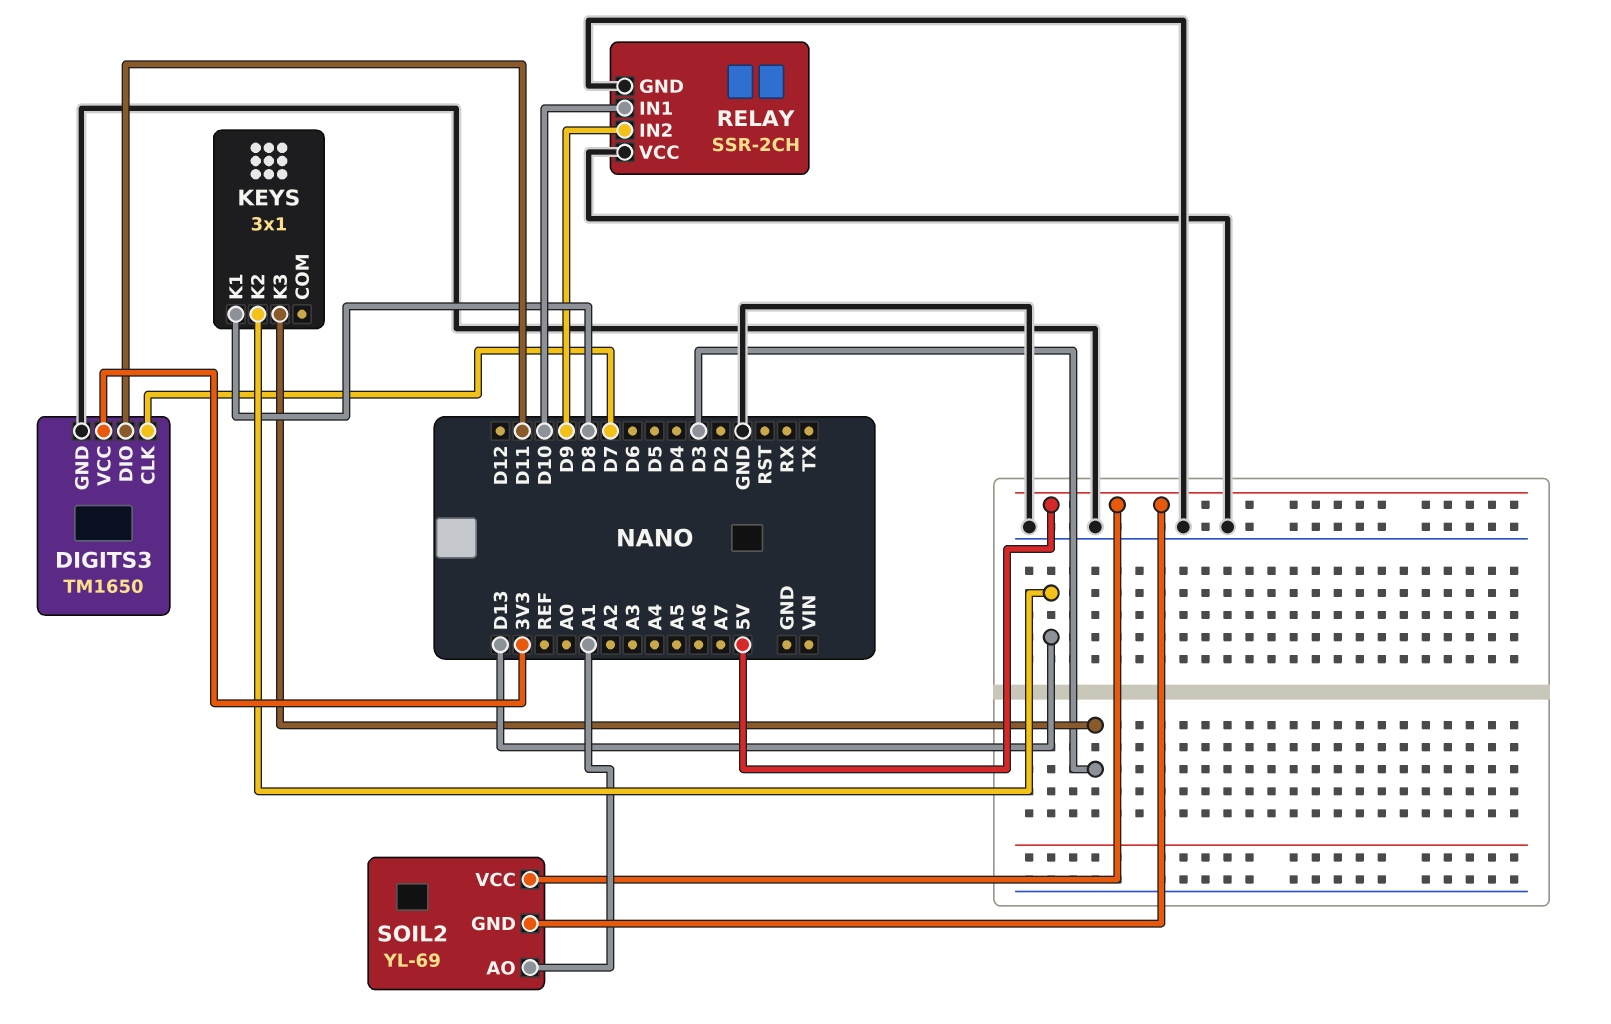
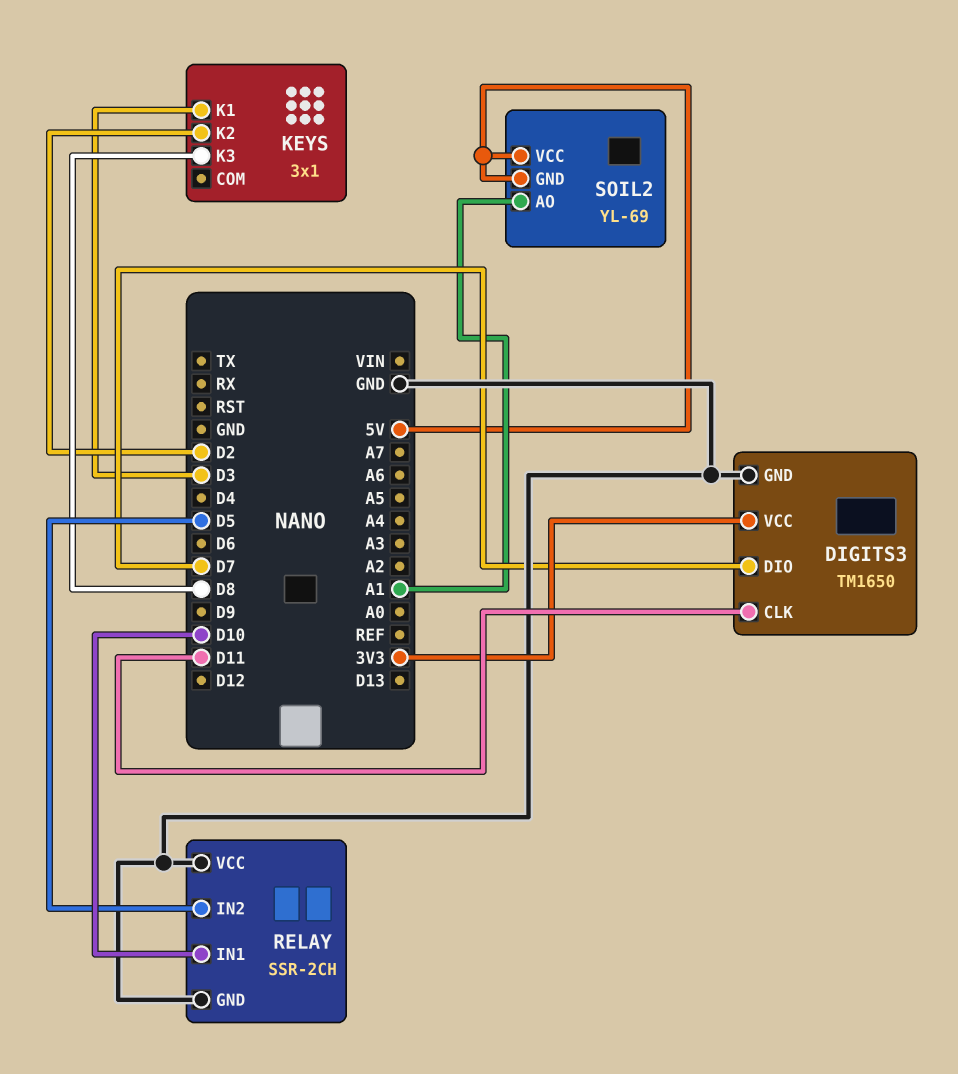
DIGITS3 pin CLK: D7 -> D11
DIGITS3 pin DIO: D11 -> D7
KEYS pin K1: D8 -> D3
KEYS pin K2: D13 -> D2
KEYS pin K3: D3 -> D8
RELAY pin IN2: D9 -> D5

